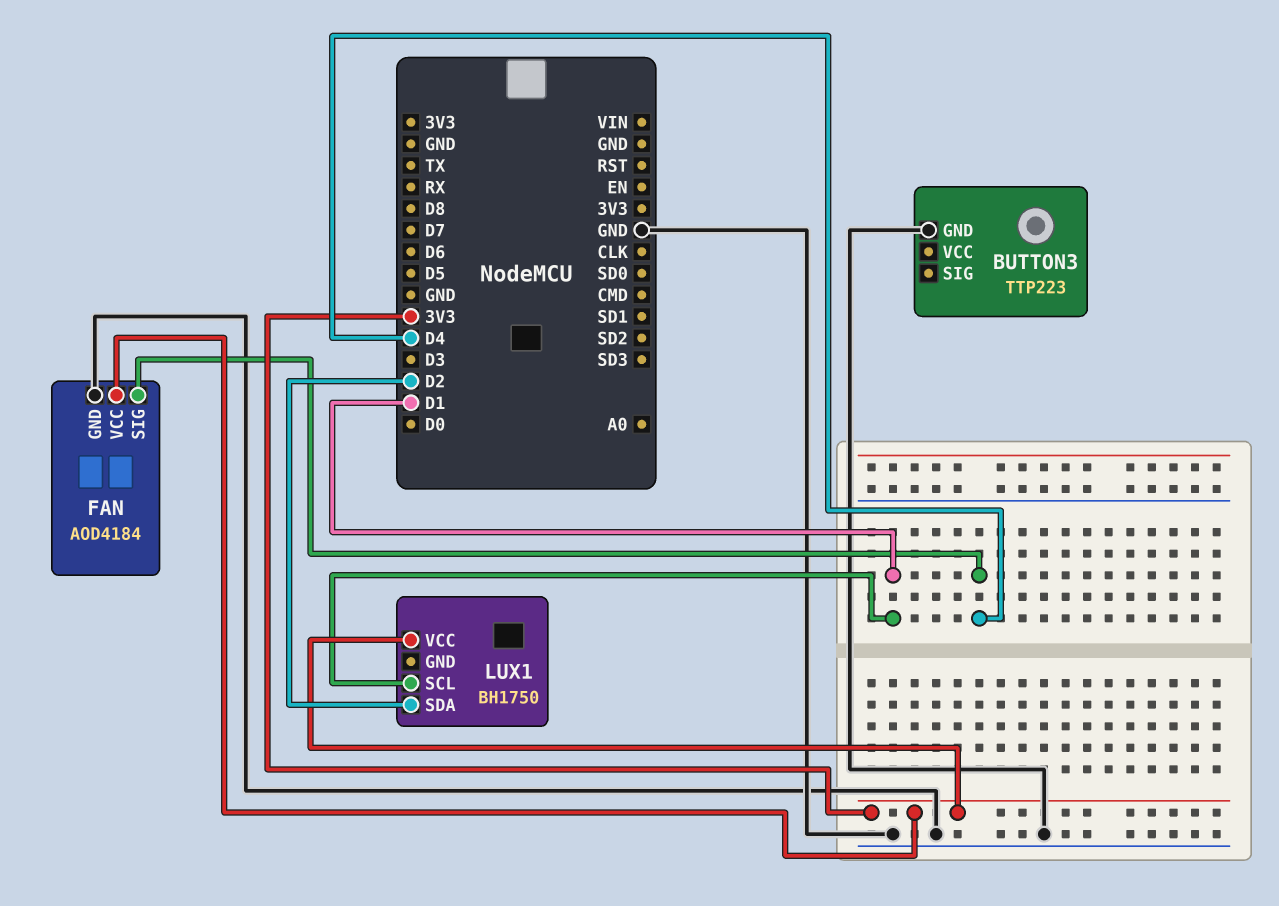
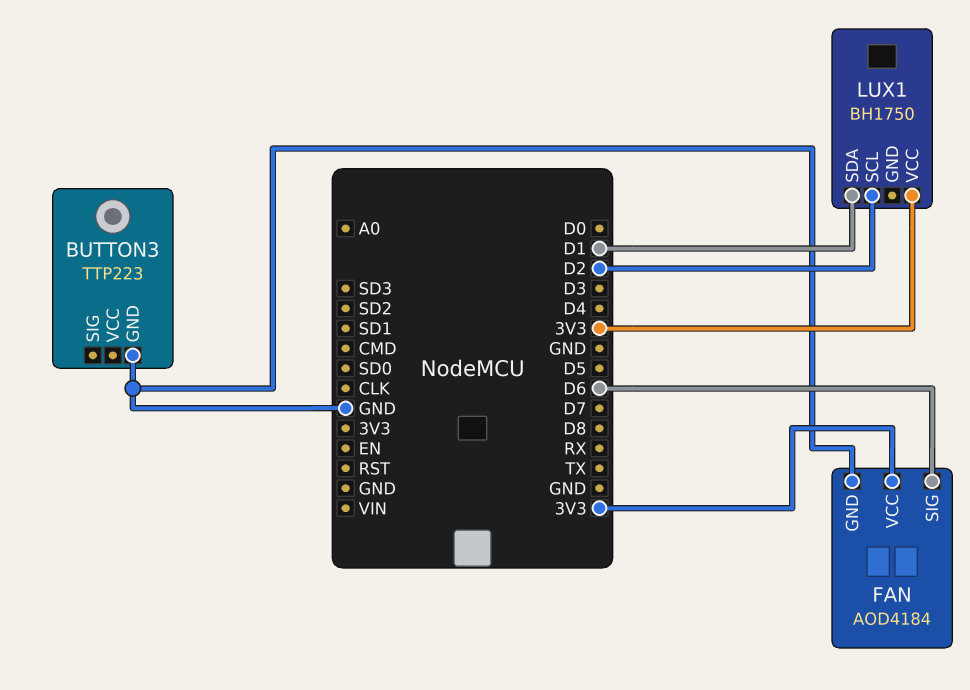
FAN pin SIG: D4 -> D6
LUX1 pin SCL: D1 -> D2
LUX1 pin SDA: D2 -> D1

